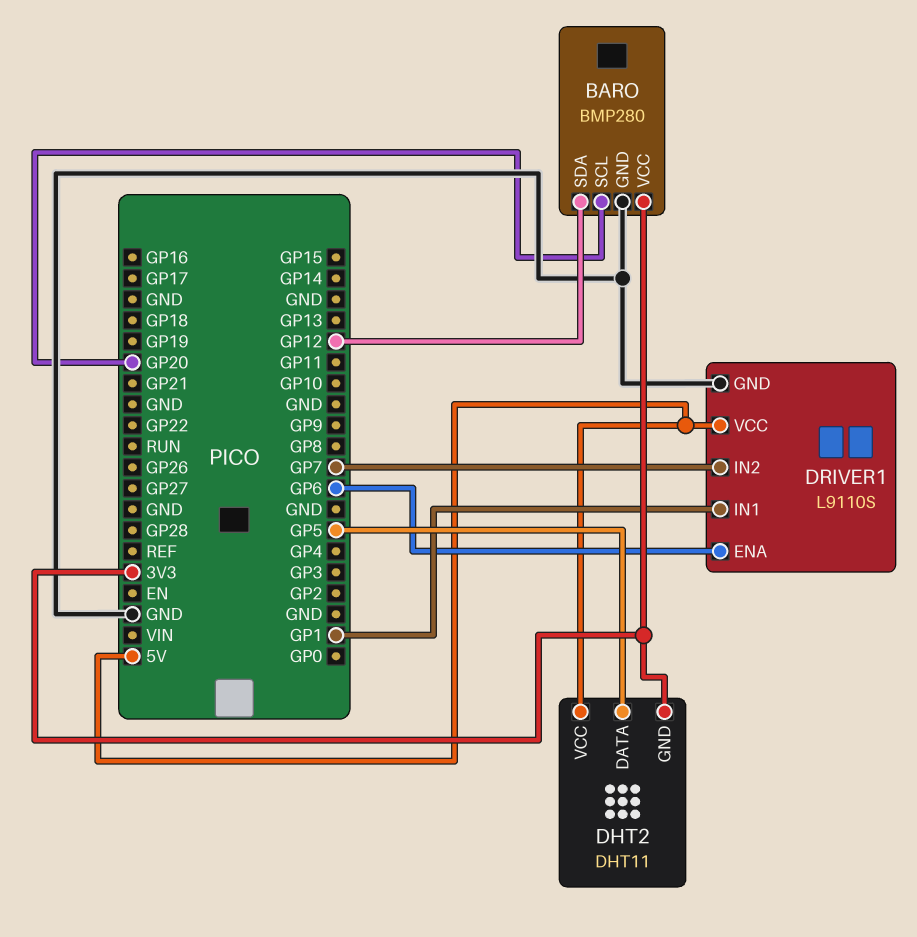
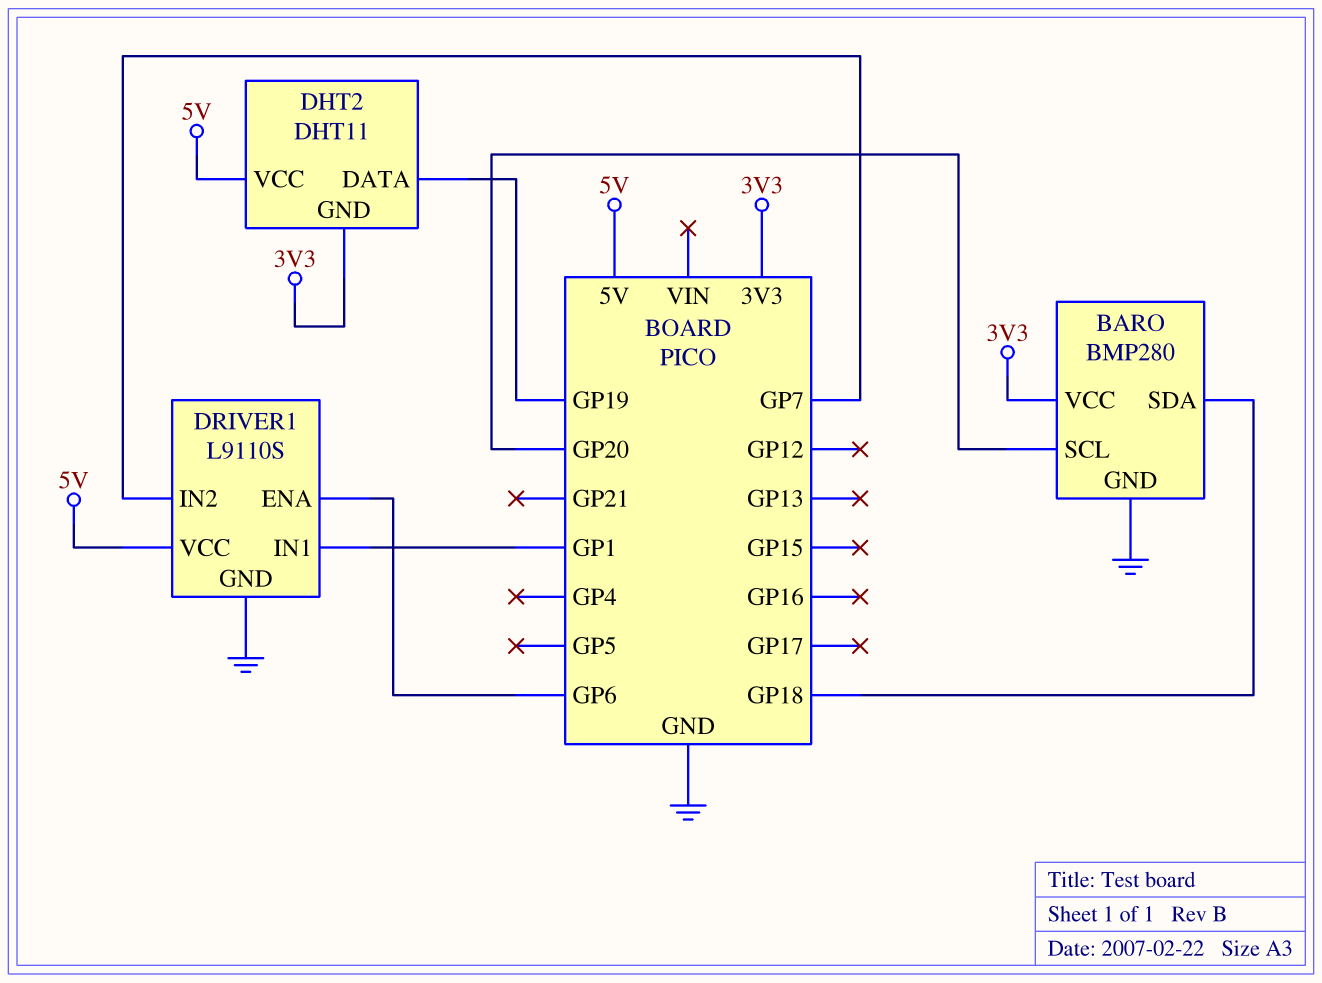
BARO pin SDA: GP12 -> GP18
DHT2 pin DATA: GP5 -> GP19

